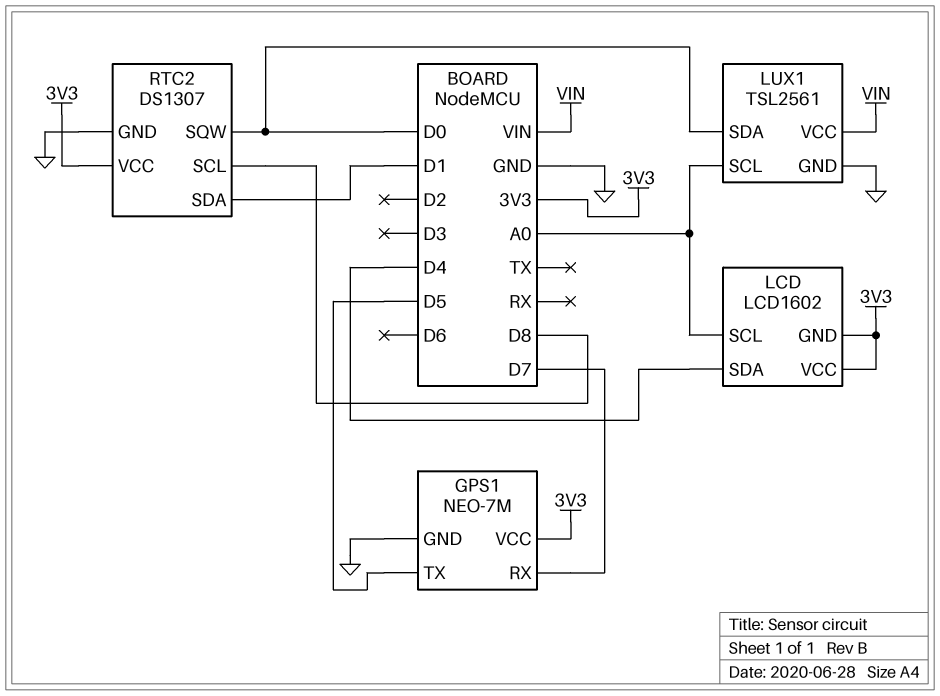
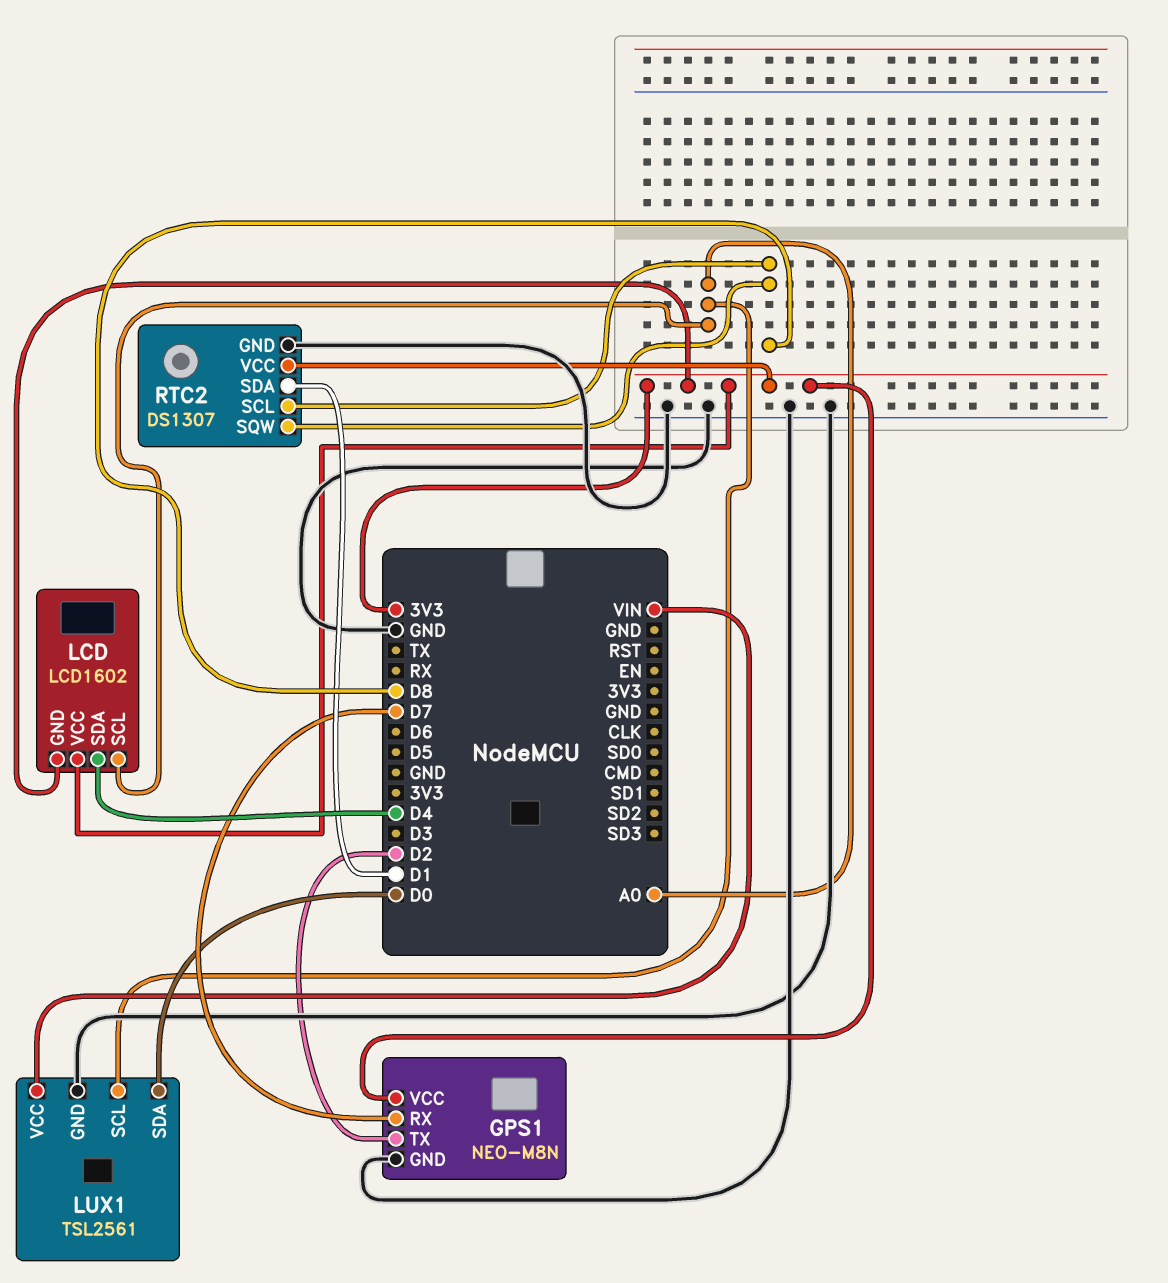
GPS1: NEO-7M -> NEO-M8N
GPS1 pin TX: D5 -> D2
RTC2 pin SQW: D0 -> D8

